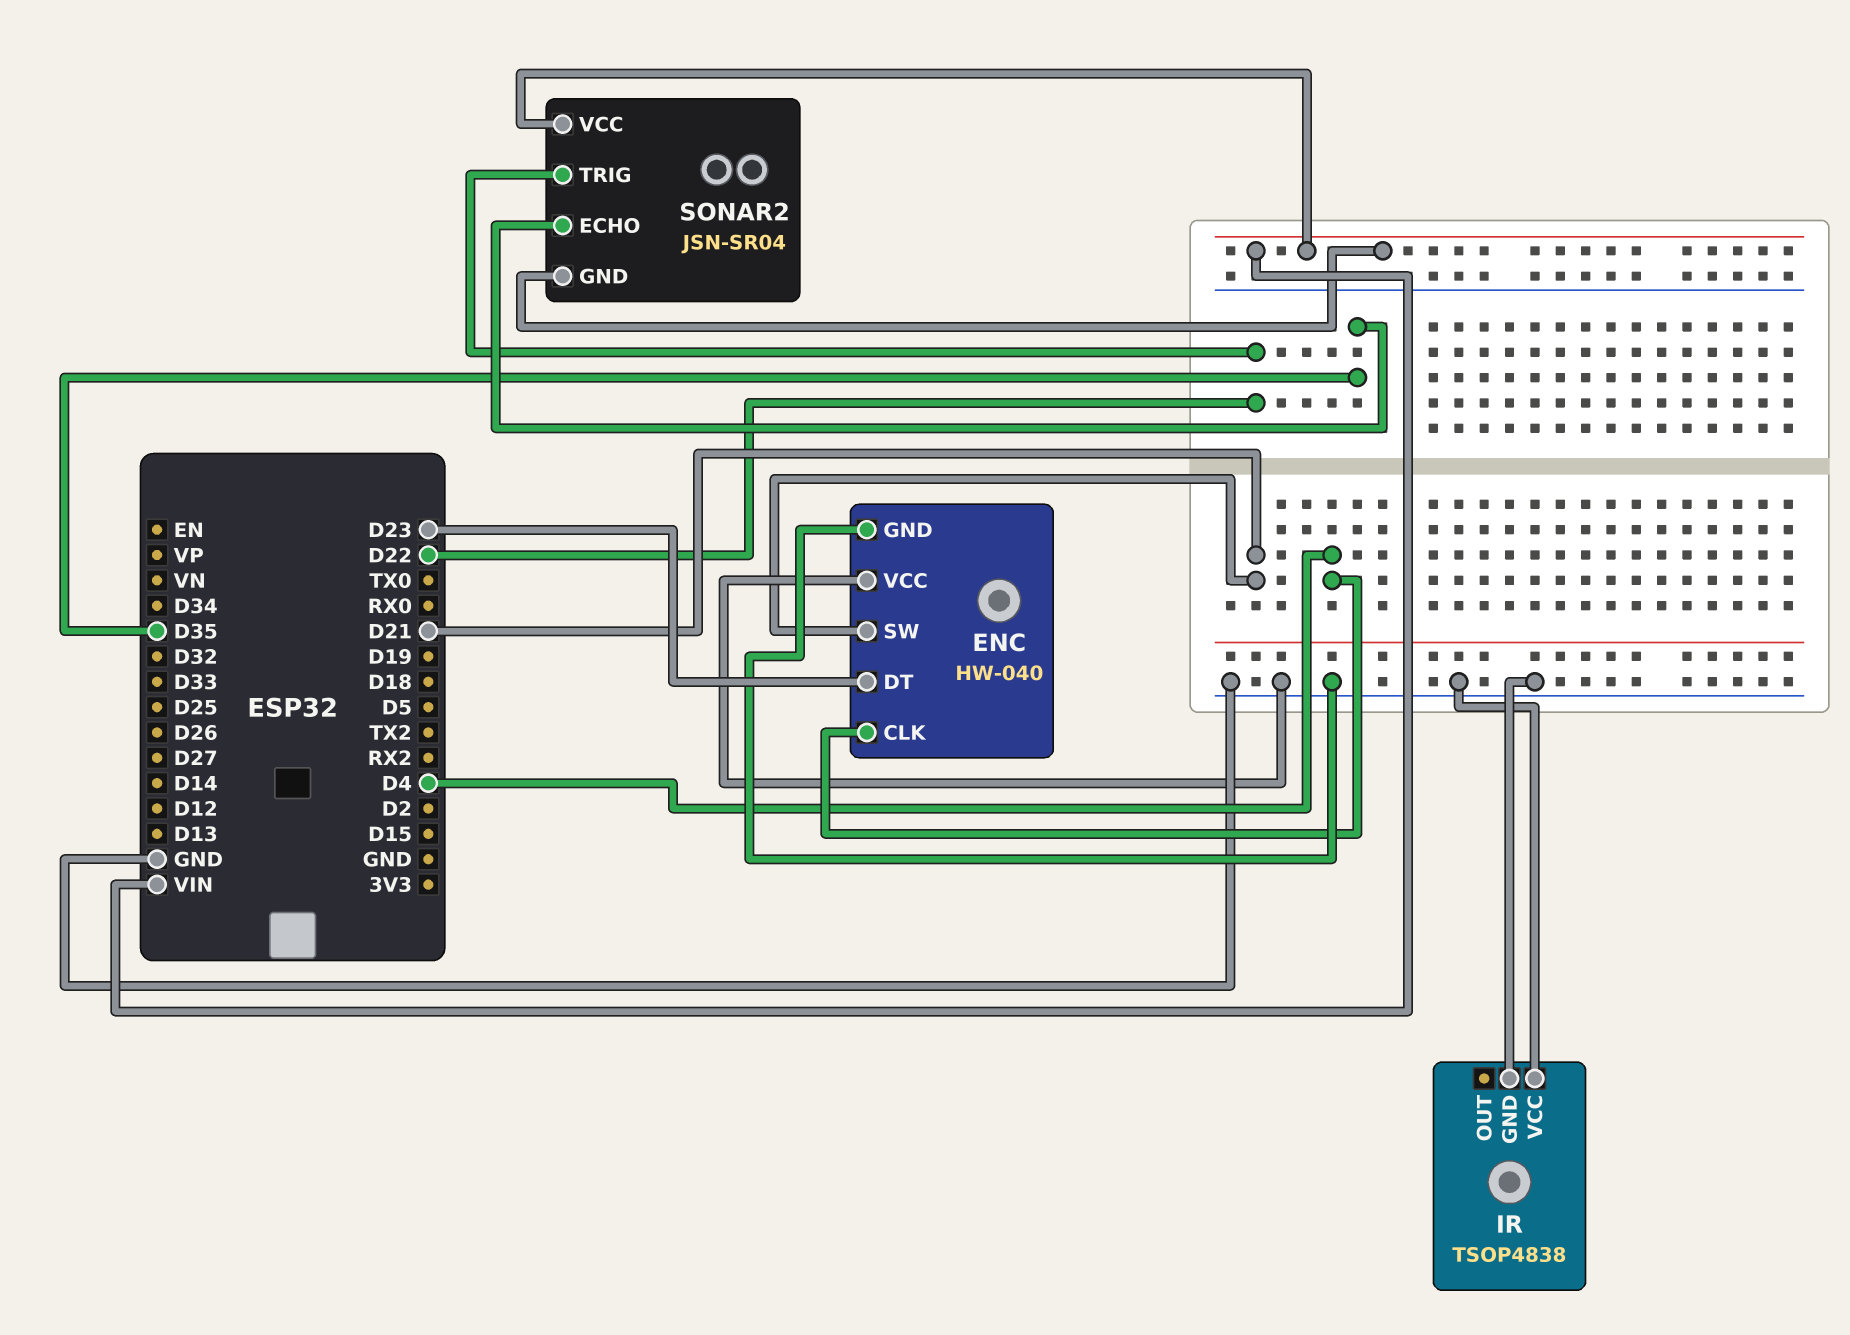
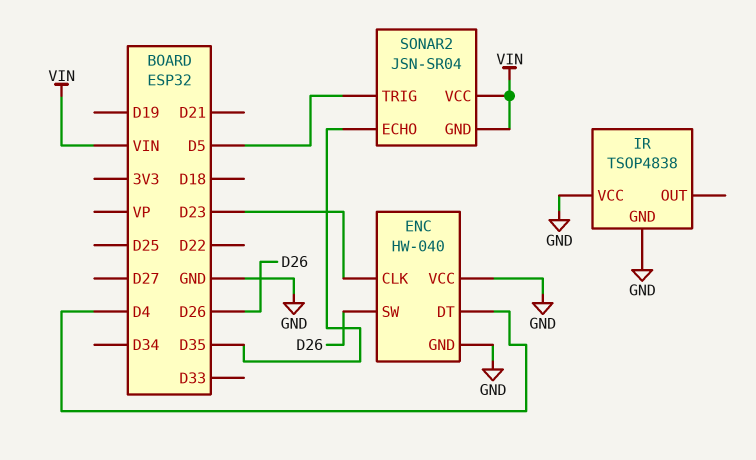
ENC pin CLK: D4 -> D23
ENC pin DT: D23 -> D4
ENC pin SW: D21 -> D26
SONAR2 pin TRIG: D22 -> D5

